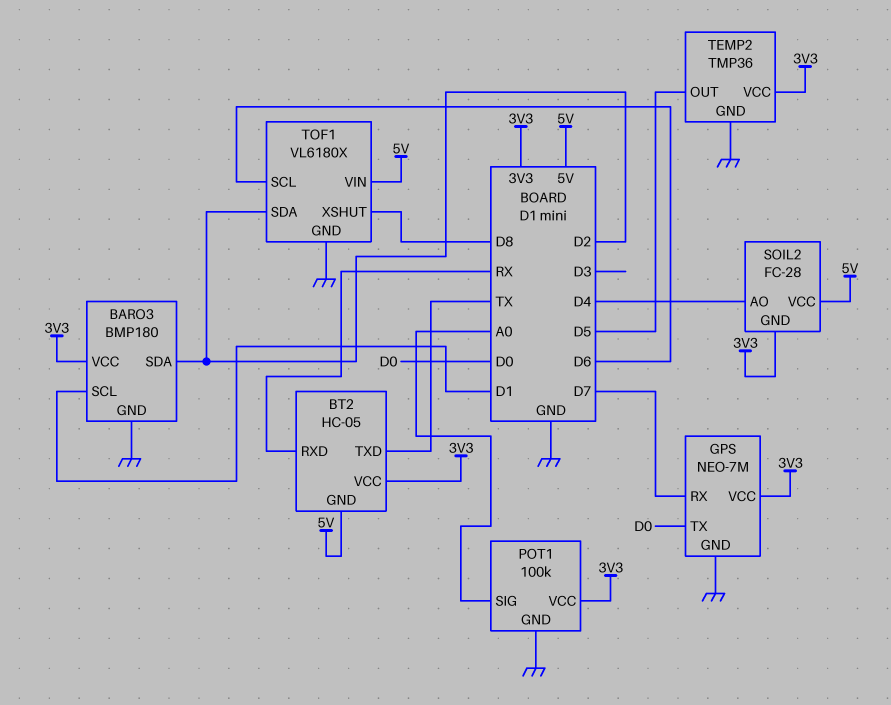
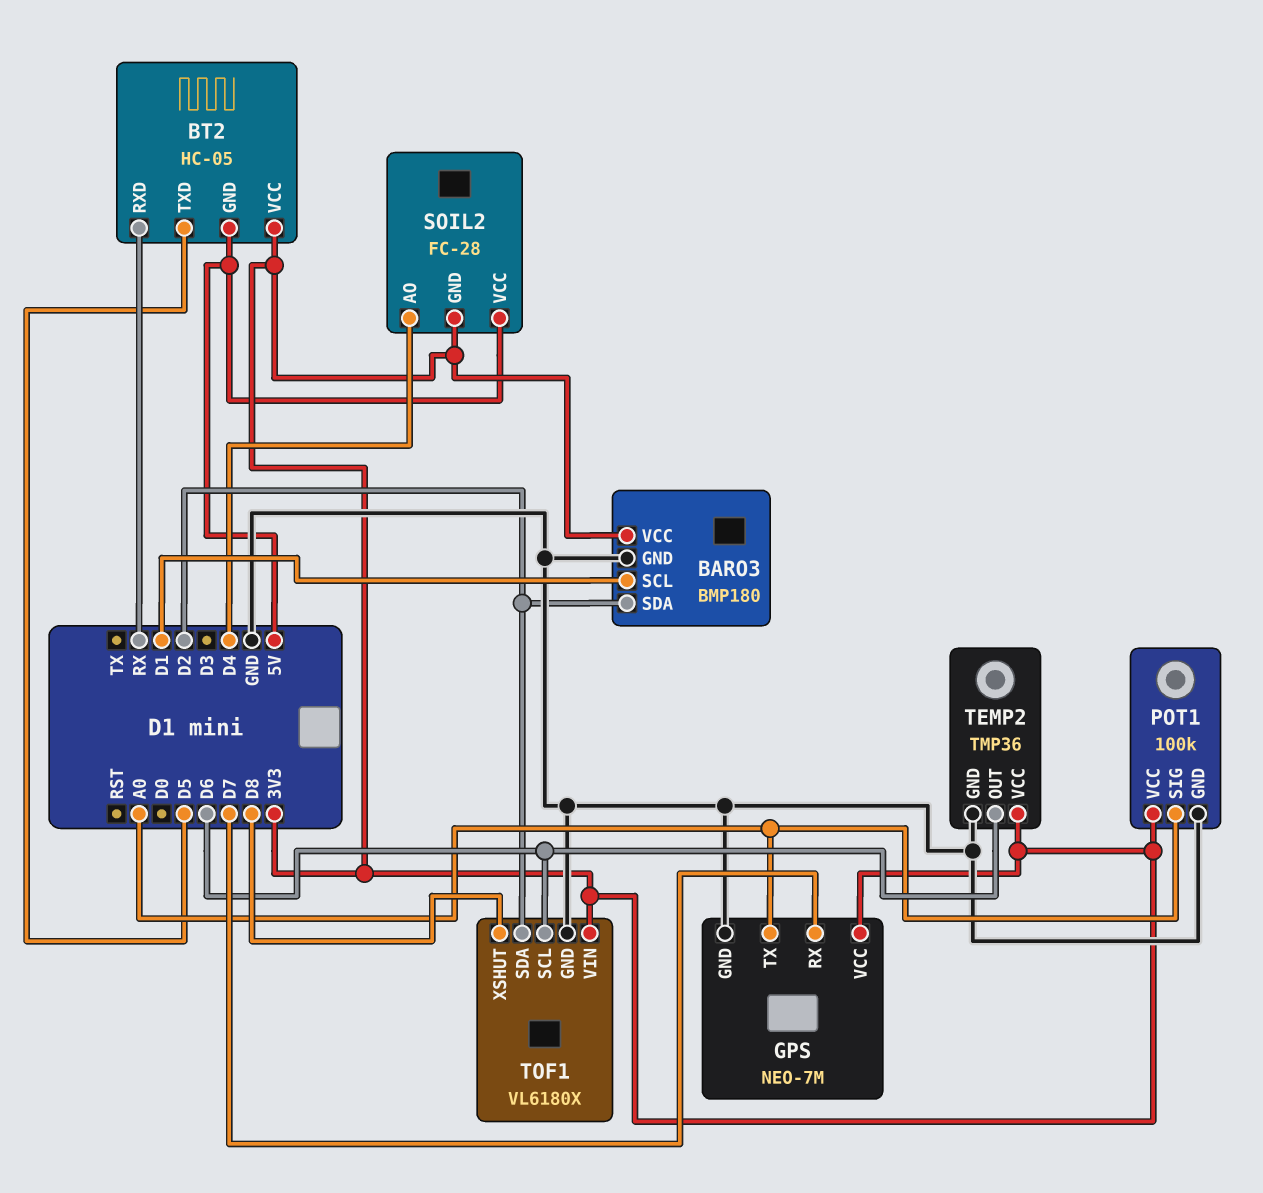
BT2 pin TXD: TX -> D5
GPS pin TX: D0 -> A0
TEMP2 pin OUT: D5 -> D6
TOF1 pin VIN: 5V -> 3V3

